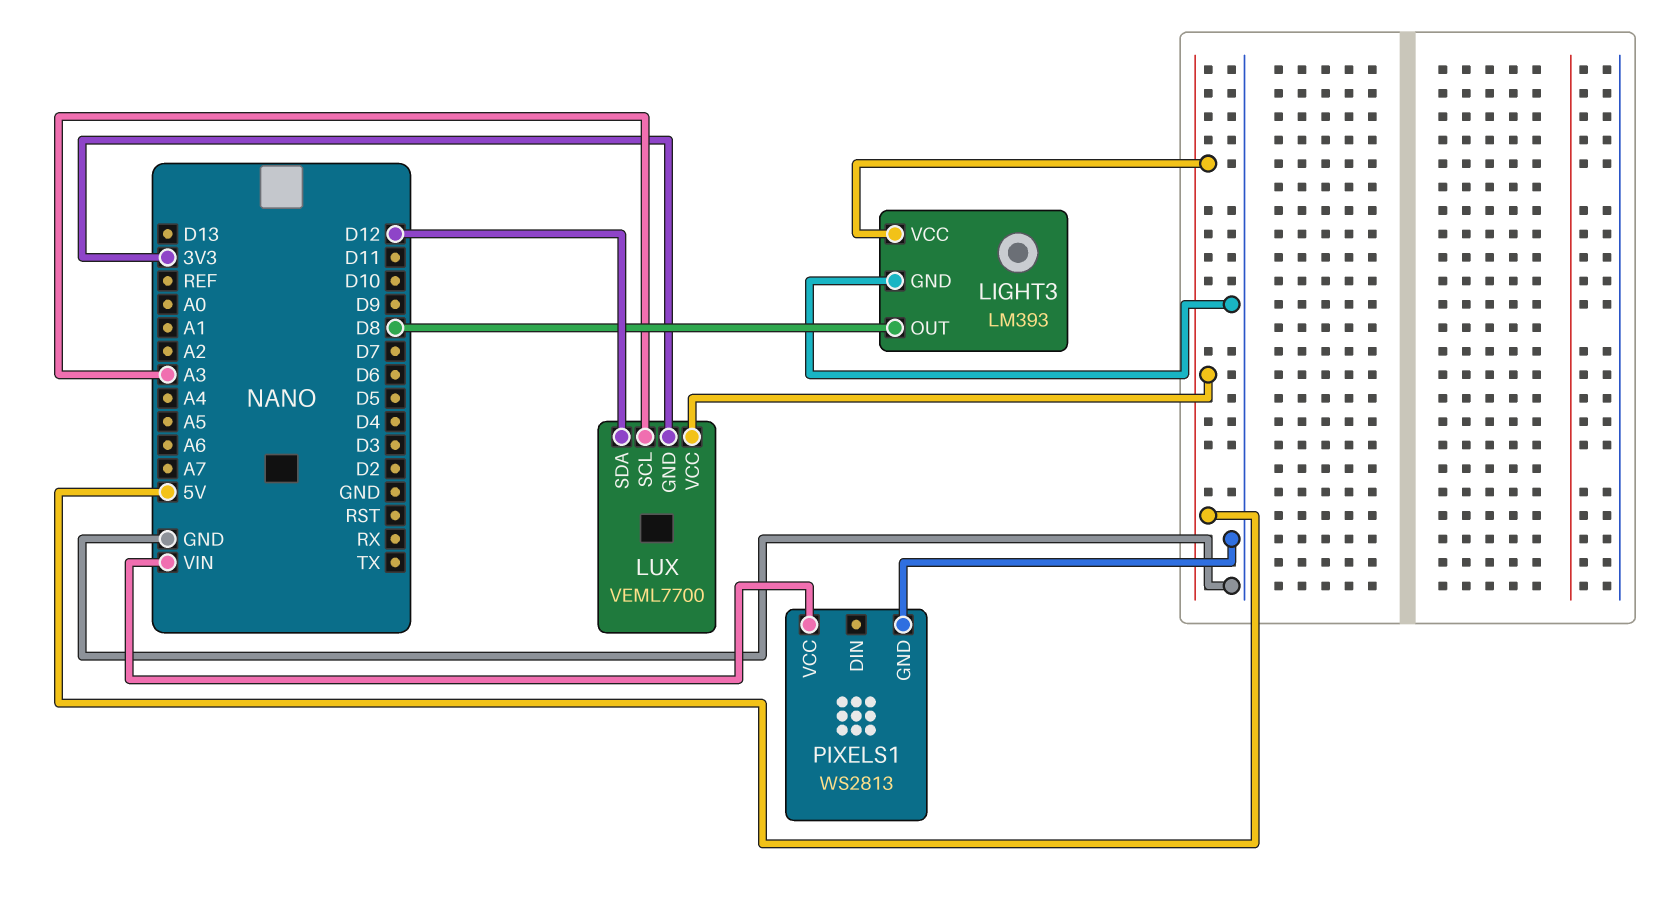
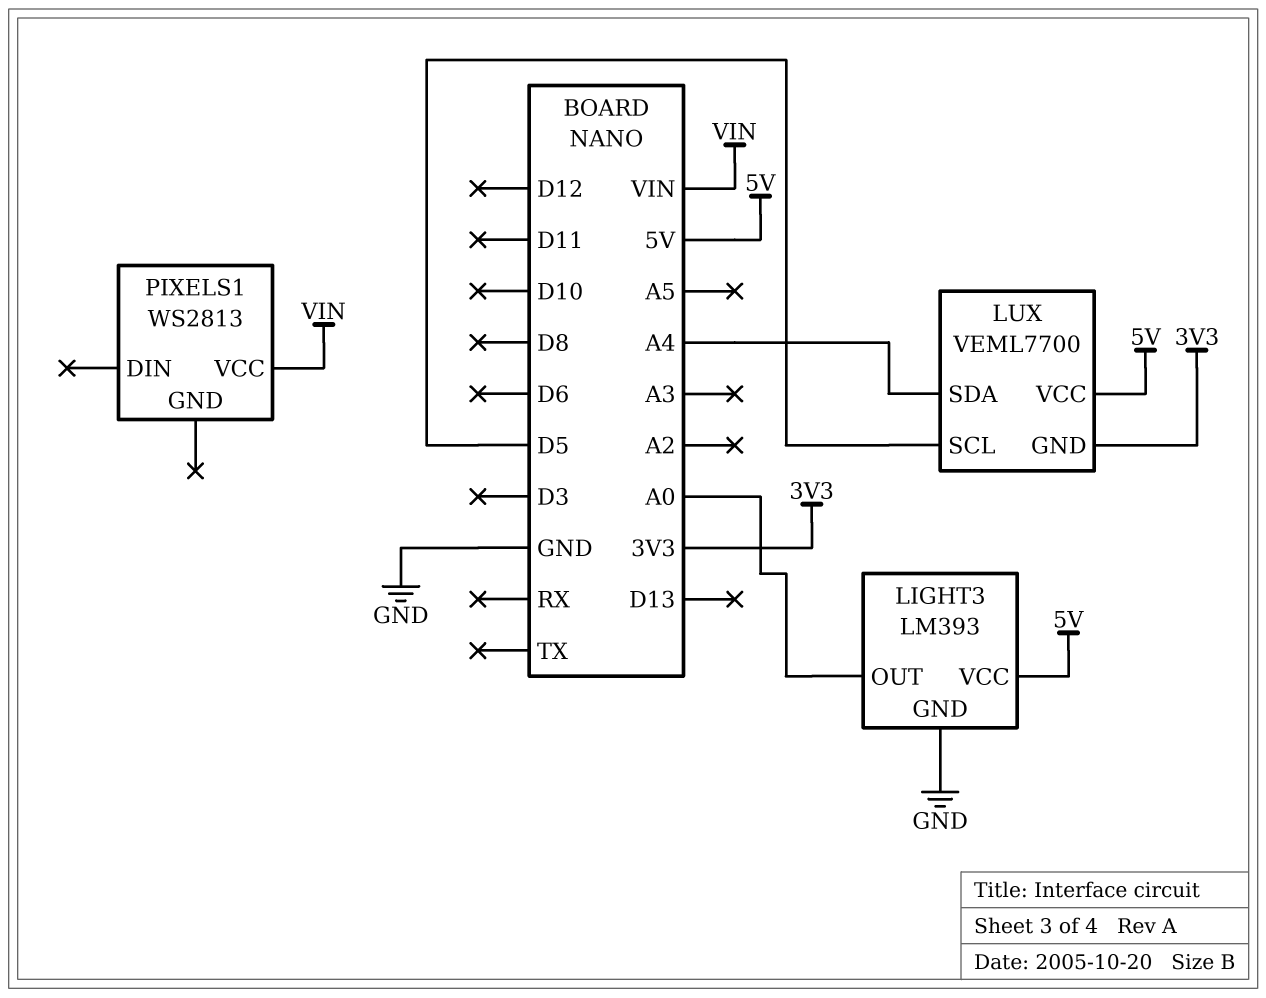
LIGHT3 pin OUT: D8 -> A0
LUX pin SCL: A3 -> D5
LUX pin SDA: D12 -> A4
PIXELS1 pin GND: GND -> none

